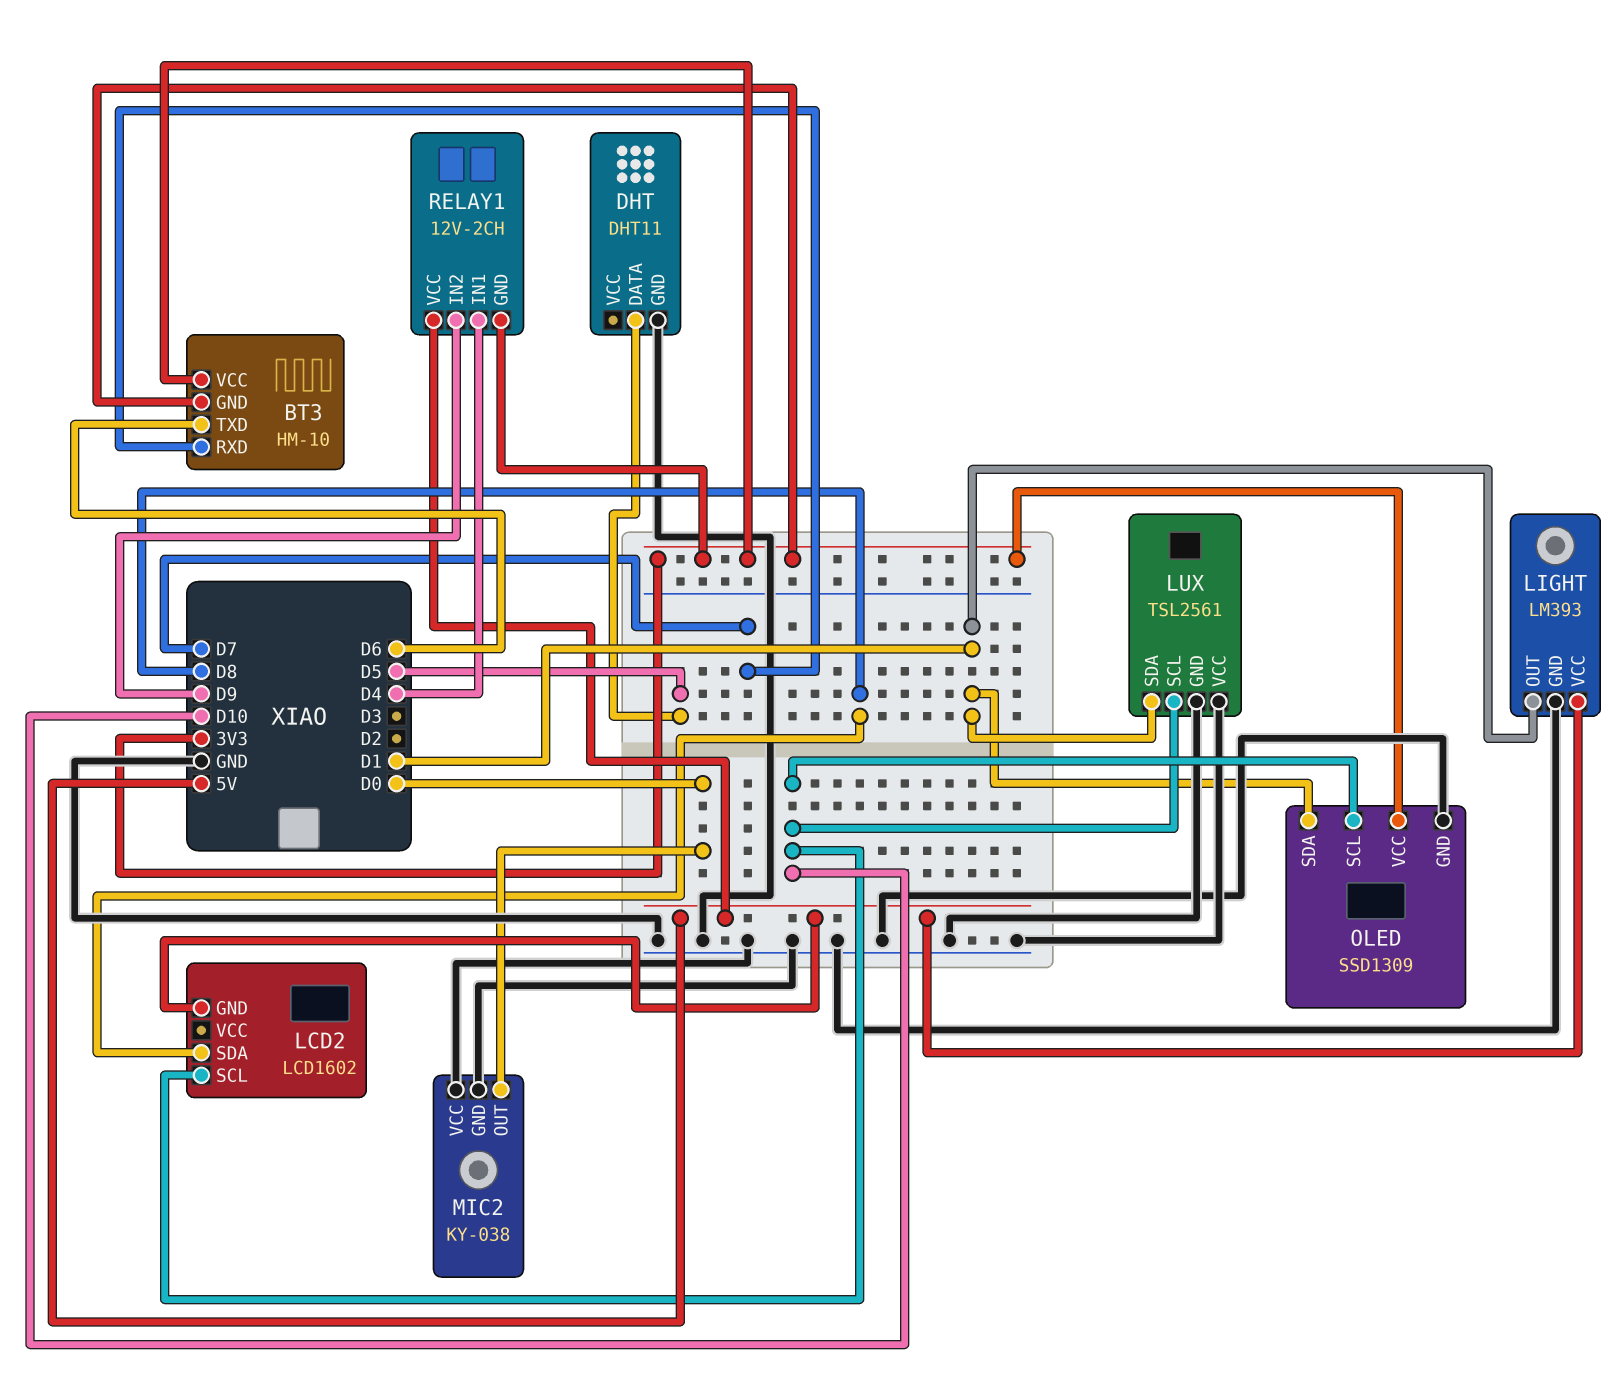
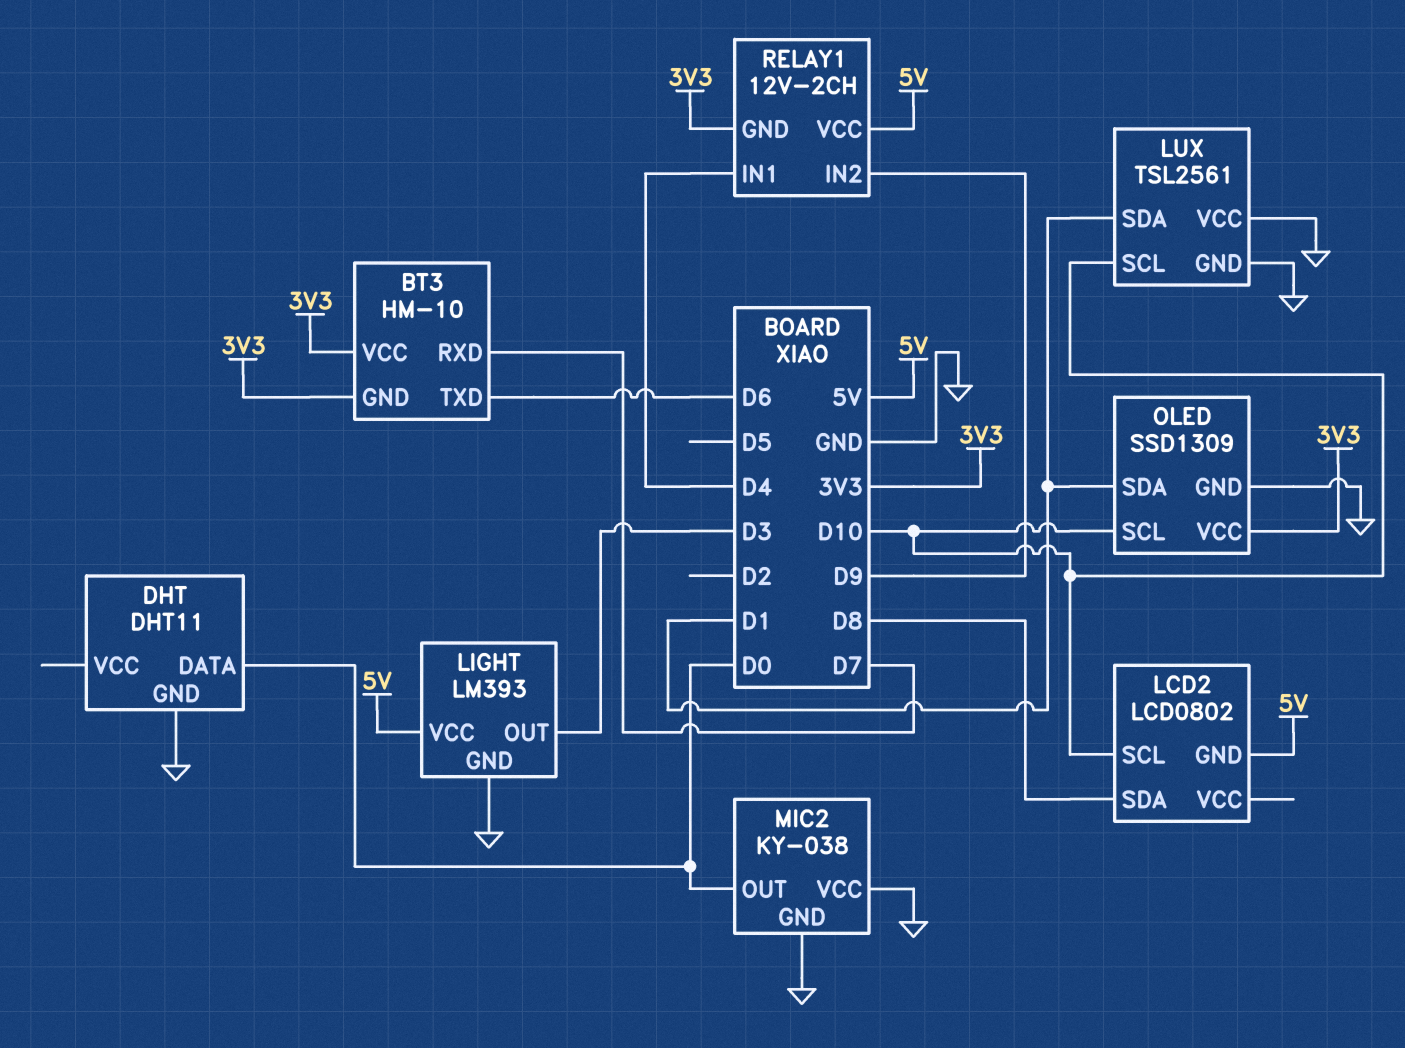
DHT pin DATA: D5 -> D0
LCD2: LCD1602 -> LCD0802
LIGHT pin OUT: D1 -> D3

